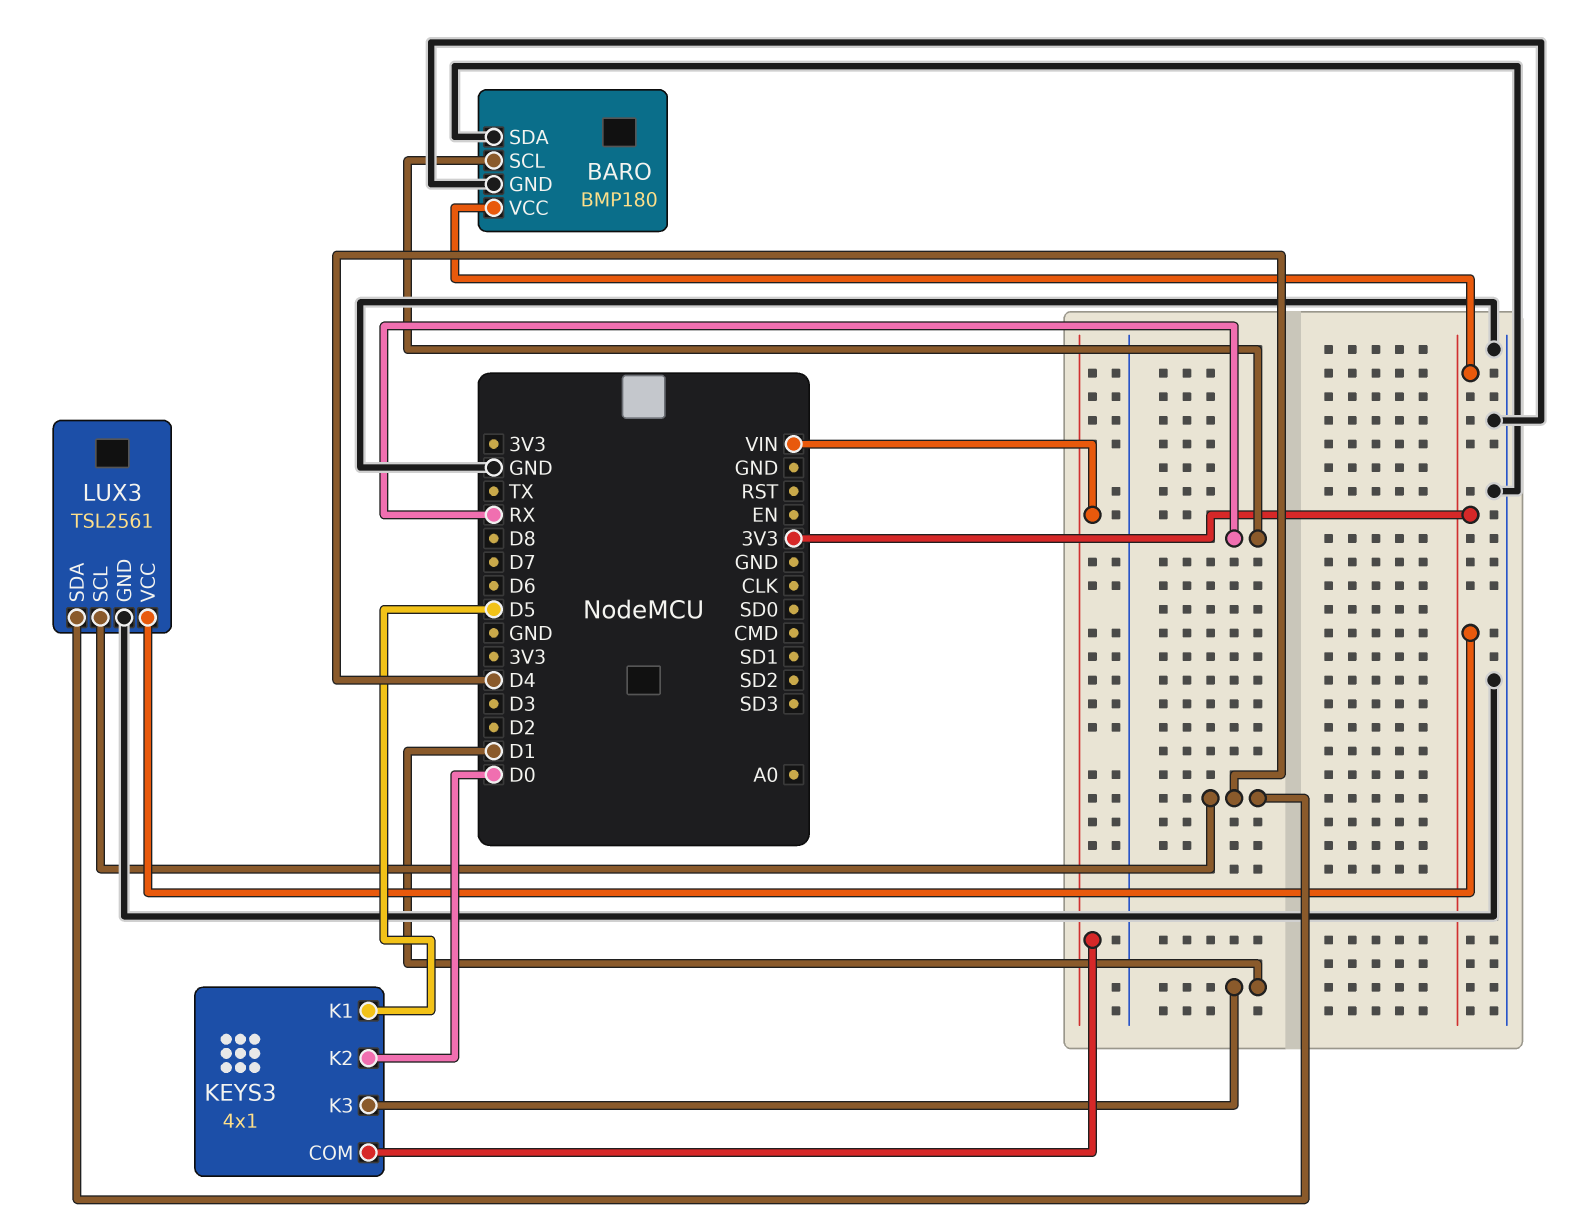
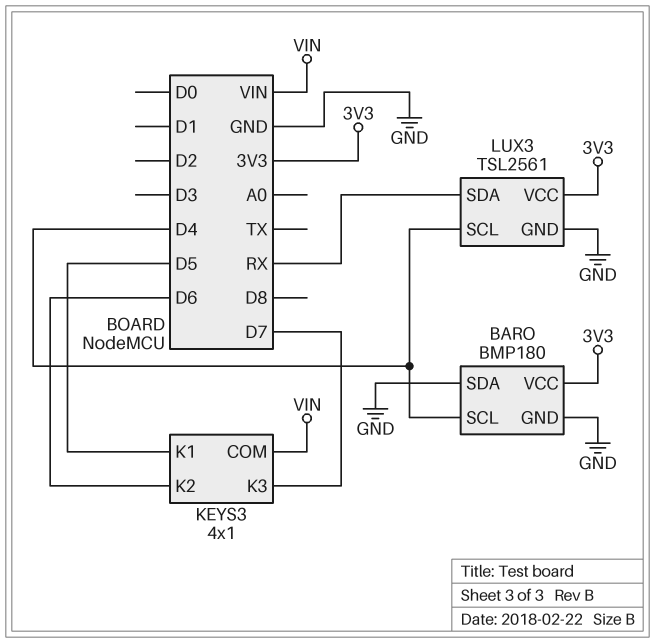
BARO pin SCL: RX -> D4
KEYS3 pin K2: D0 -> D6
KEYS3 pin K3: D1 -> D7
LUX3 pin SDA: D4 -> RX

